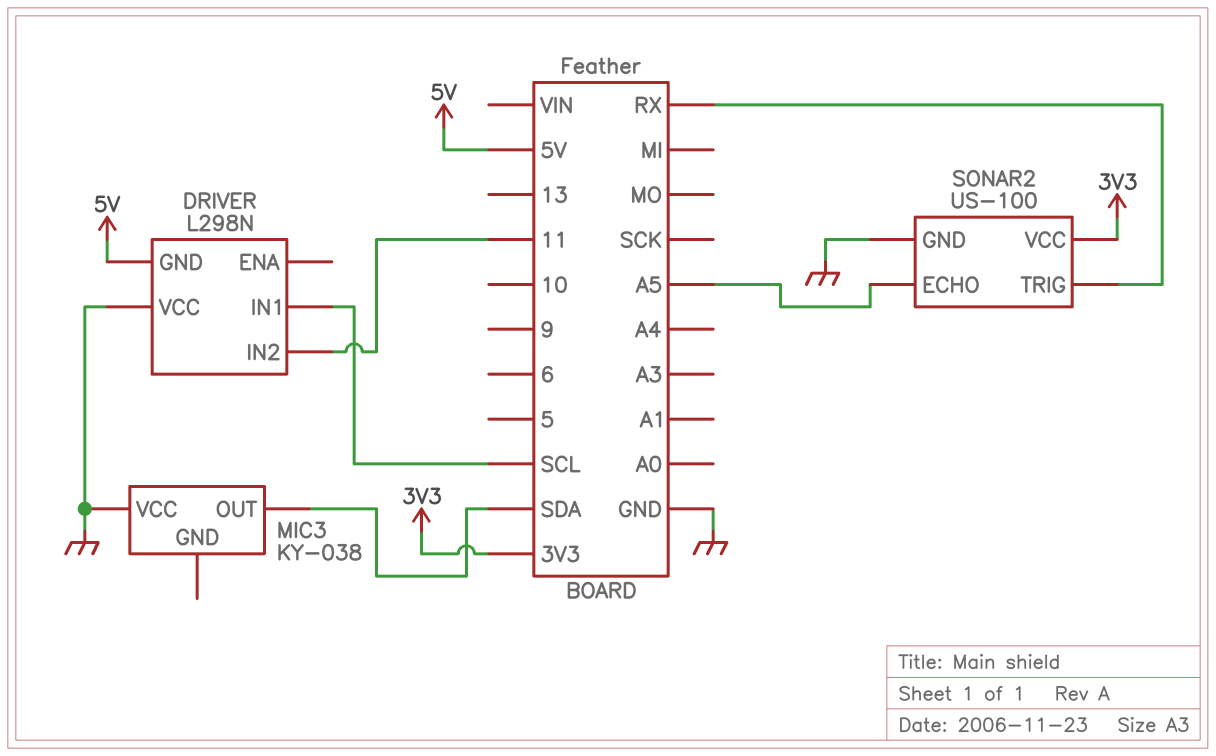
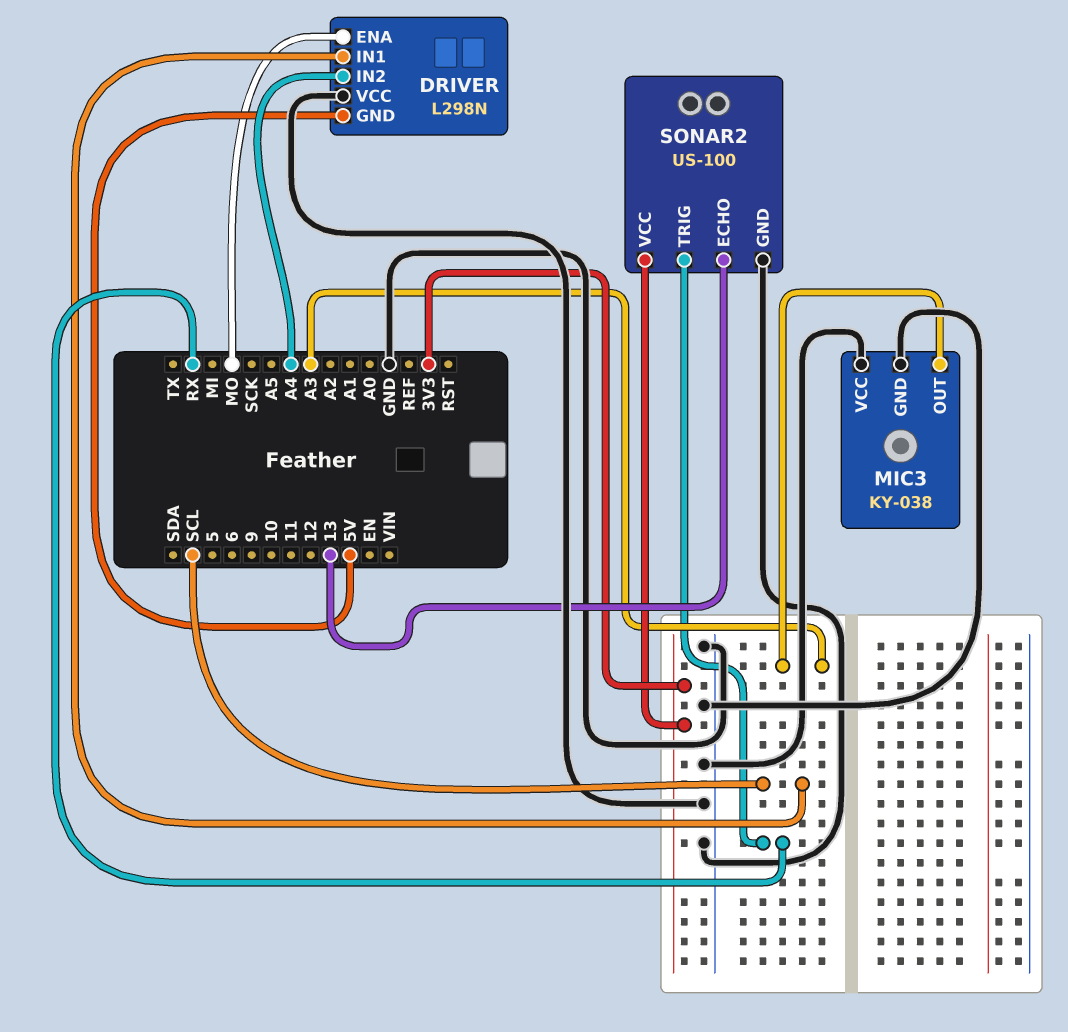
DRIVER pin ENA: none -> MO
DRIVER pin IN2: 11 -> A4
MIC3 pin GND: none -> GND
MIC3 pin OUT: SDA -> A3
SONAR2 pin ECHO: A5 -> 13

